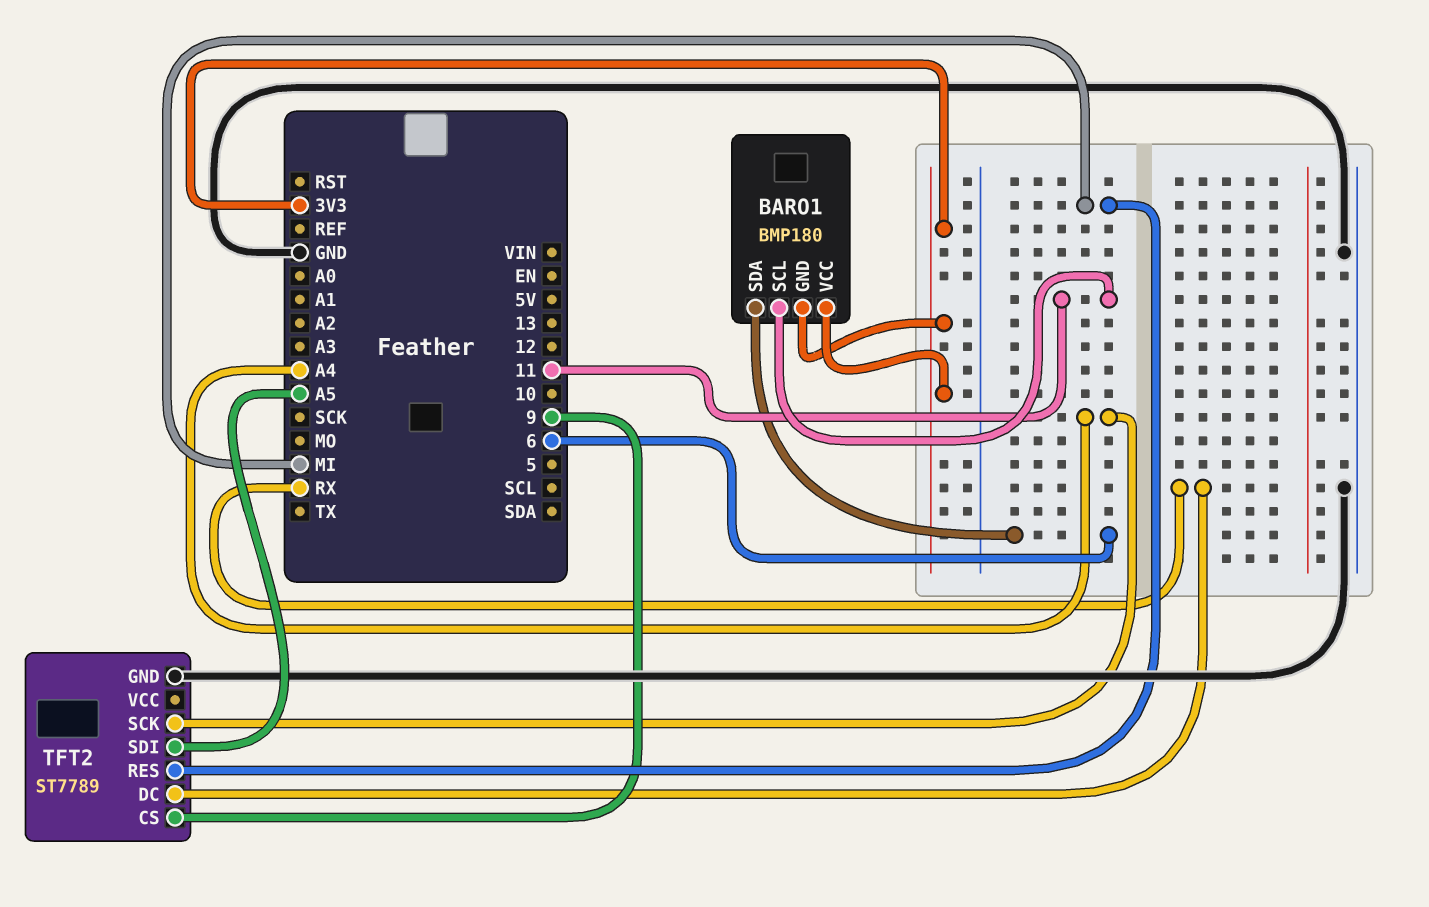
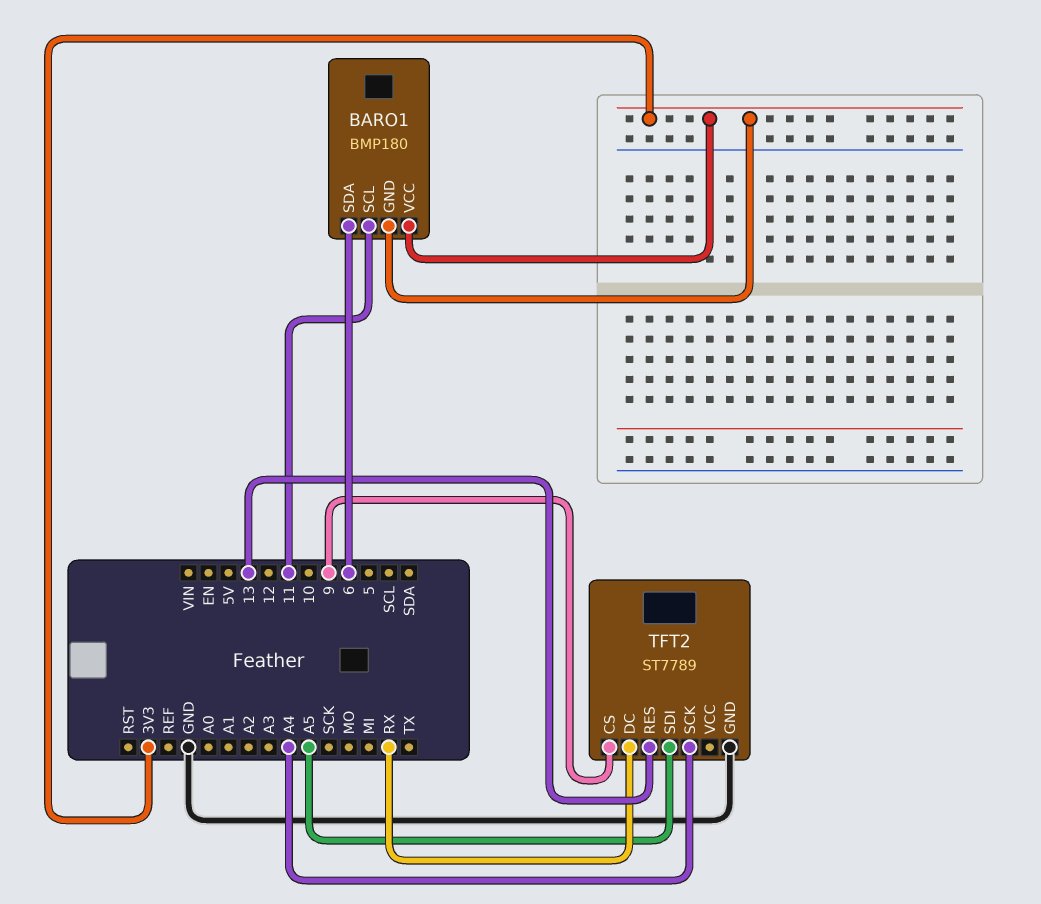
TFT2 pin RES: MI -> 13

